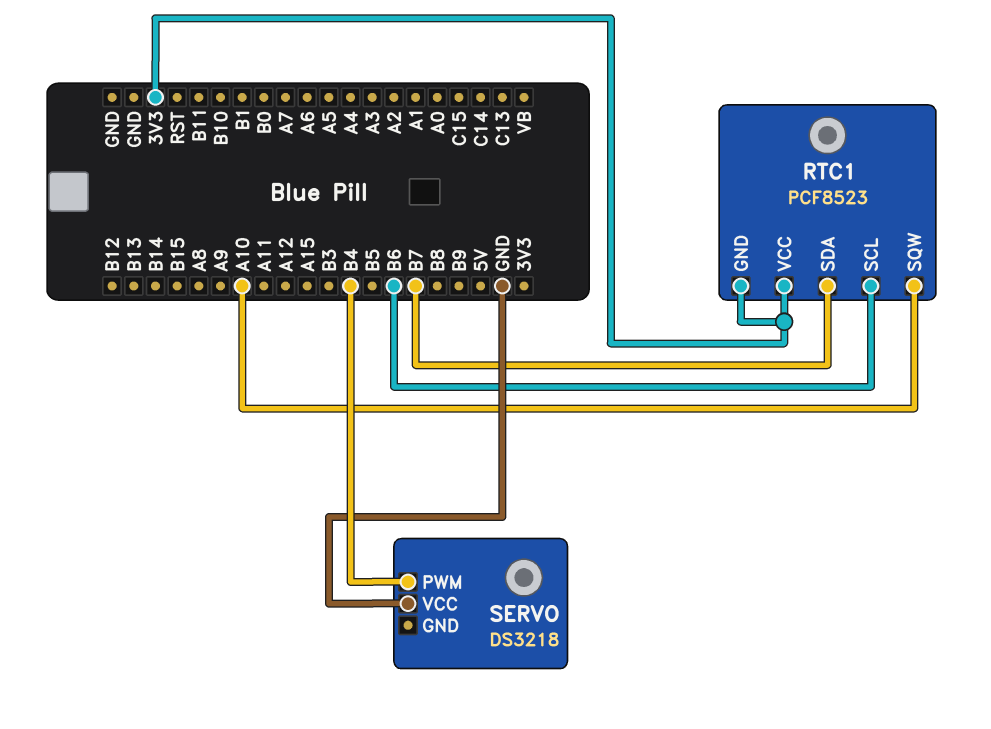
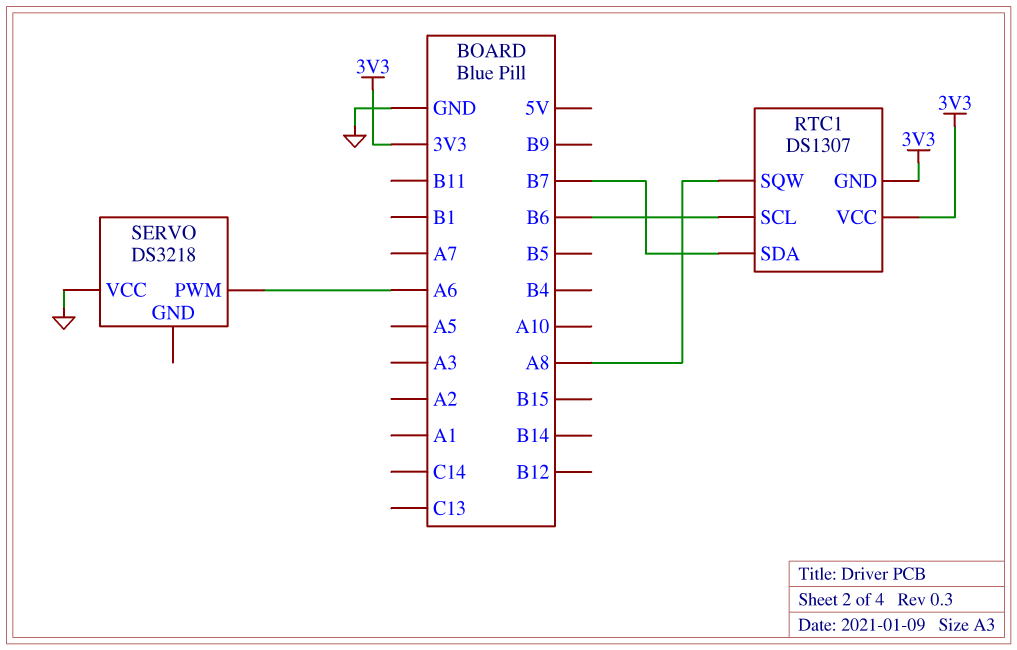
RTC1: PCF8523 -> DS1307
RTC1 pin SQW: A10 -> A8
SERVO pin PWM: B4 -> A6

